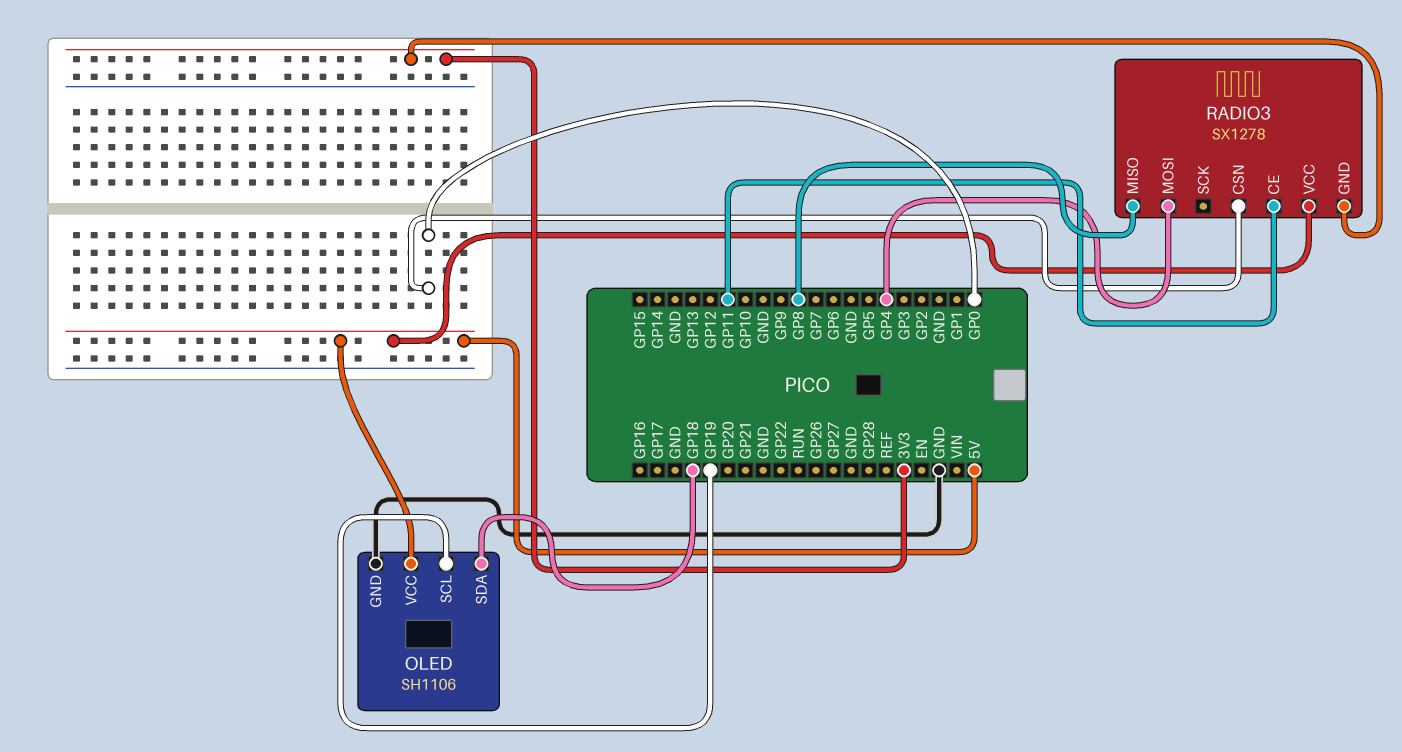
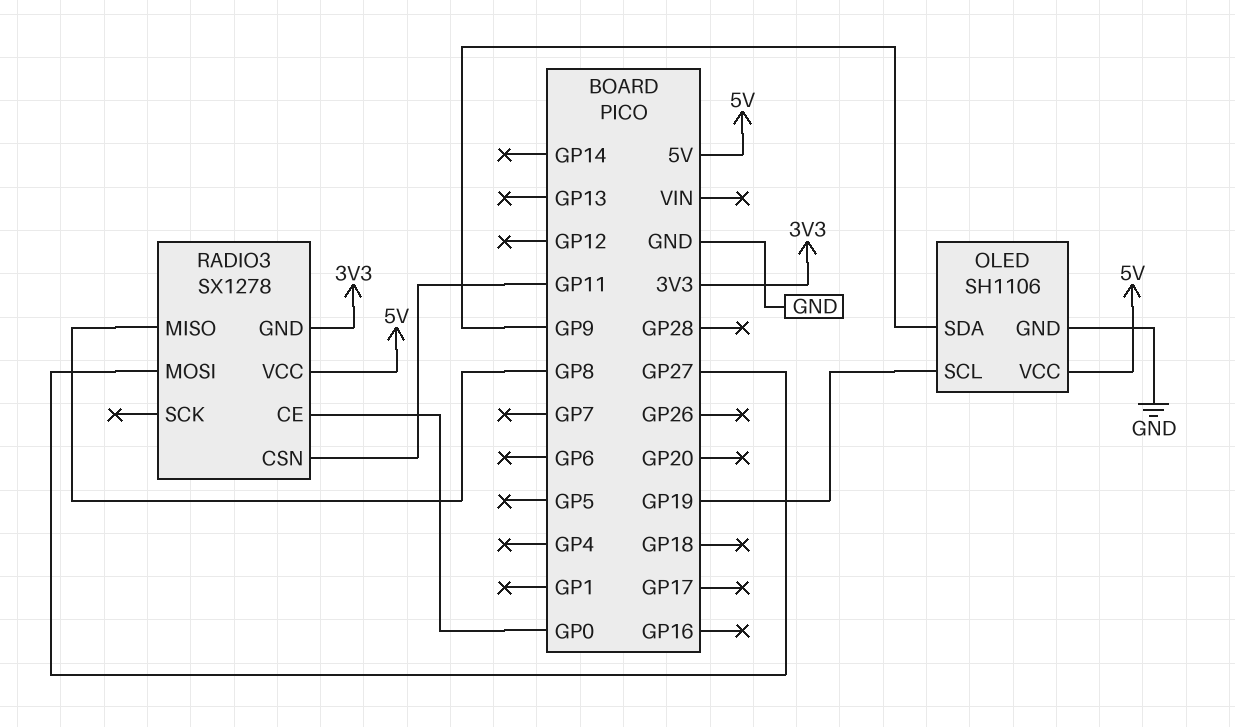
OLED pin SDA: GP18 -> GP9
RADIO3 pin CE: GP11 -> GP0
RADIO3 pin CSN: GP0 -> GP11
RADIO3 pin MOSI: GP4 -> GP27

